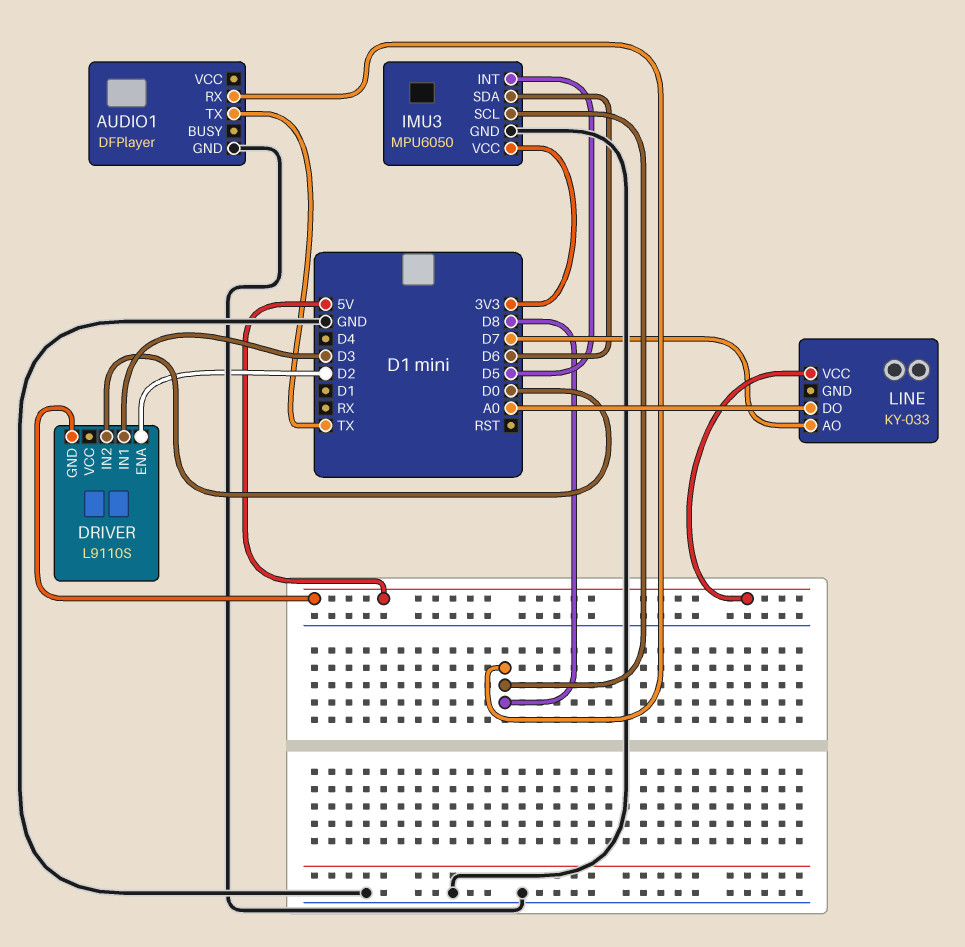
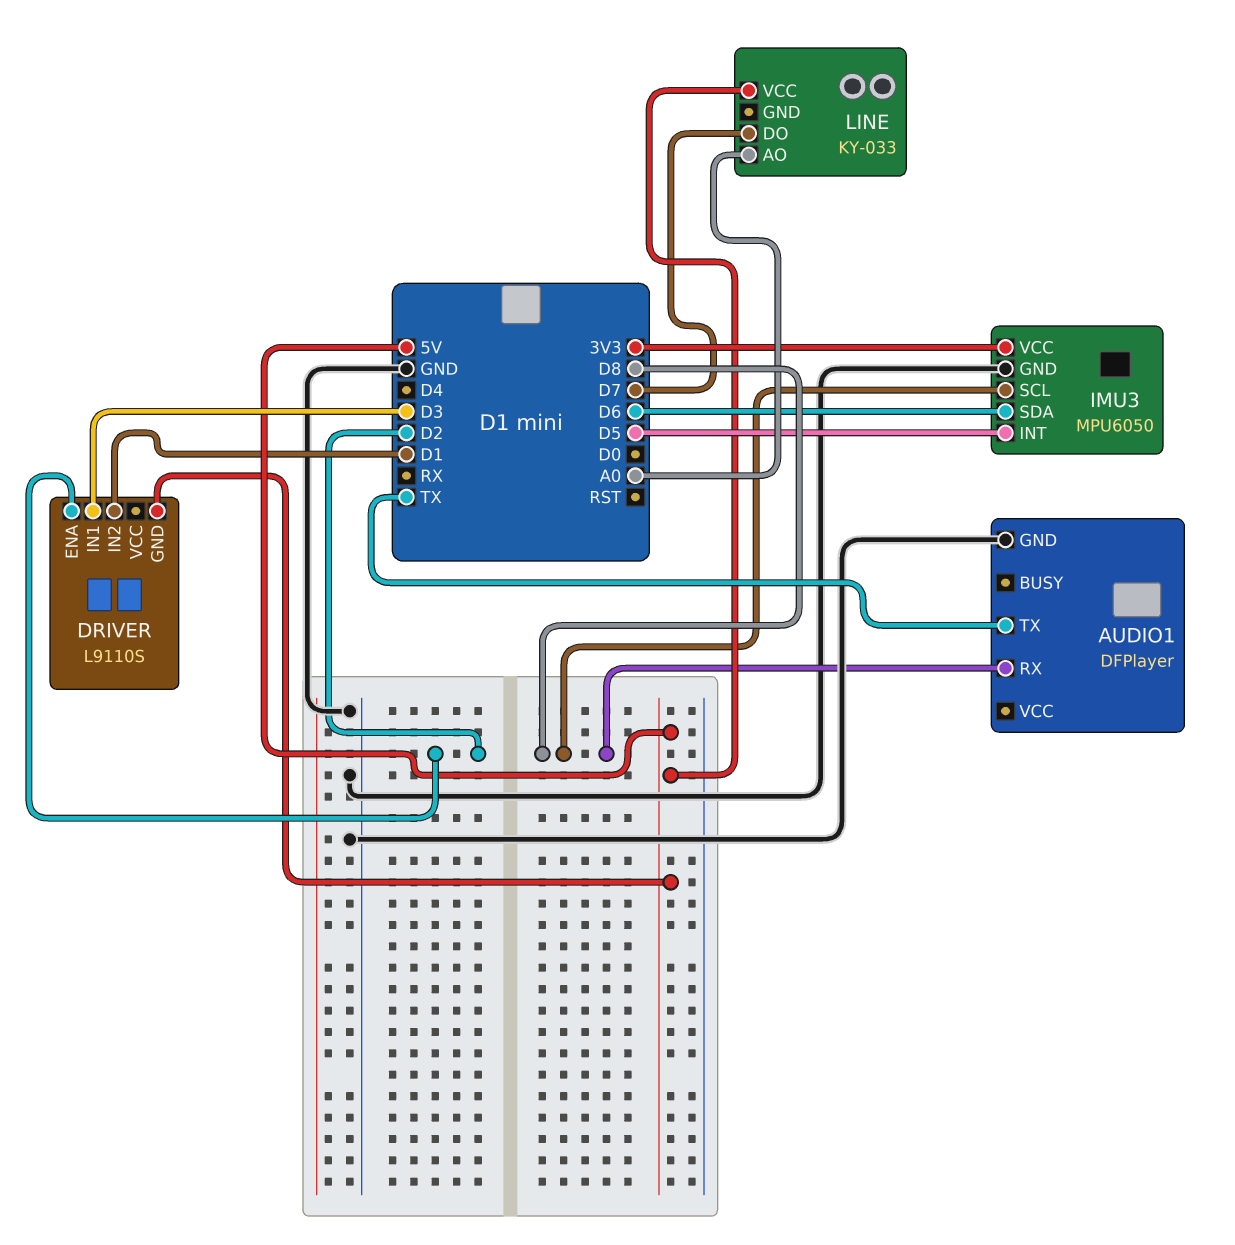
DRIVER pin IN2: D0 -> D1
LINE pin AO: D7 -> A0
LINE pin DO: A0 -> D7

